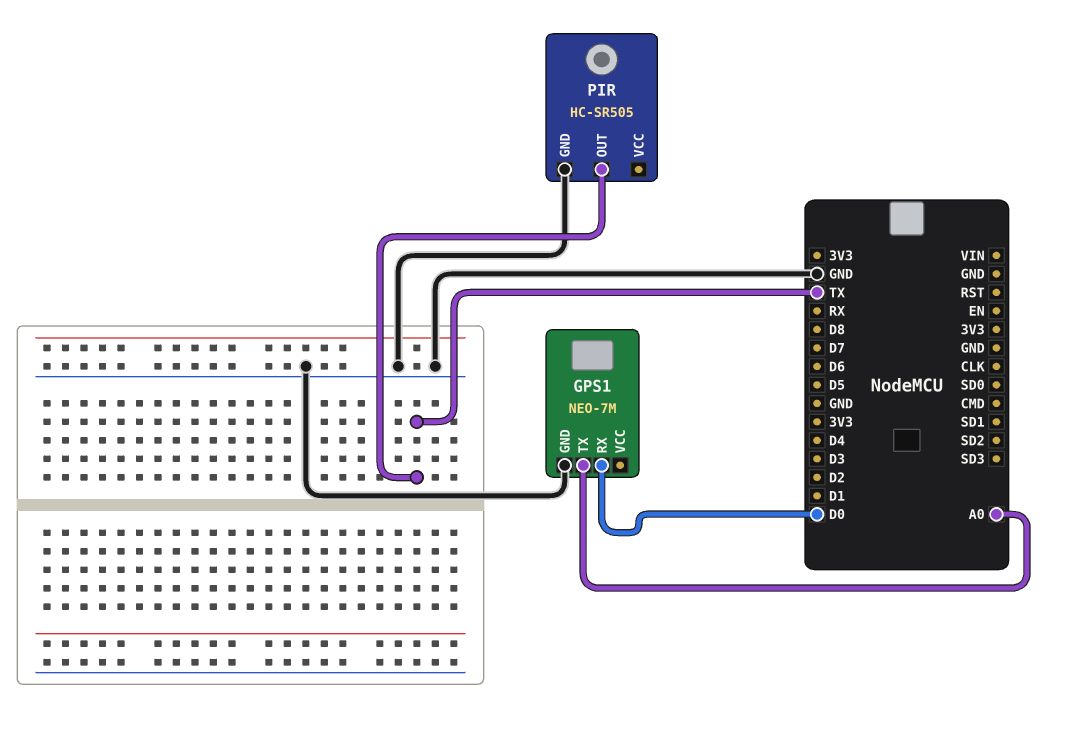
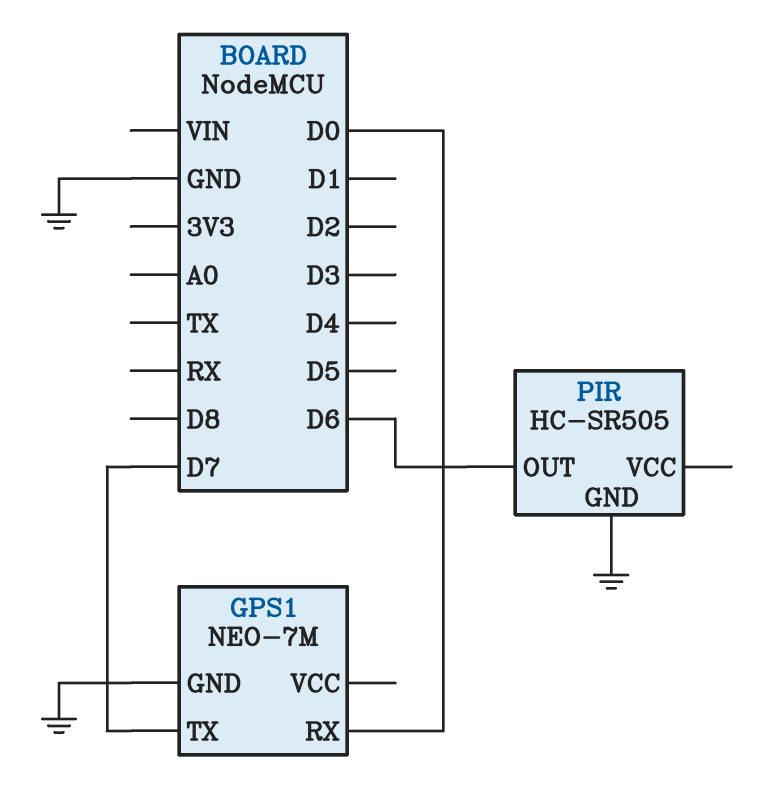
GPS1 pin TX: A0 -> D7
PIR pin OUT: TX -> D6

